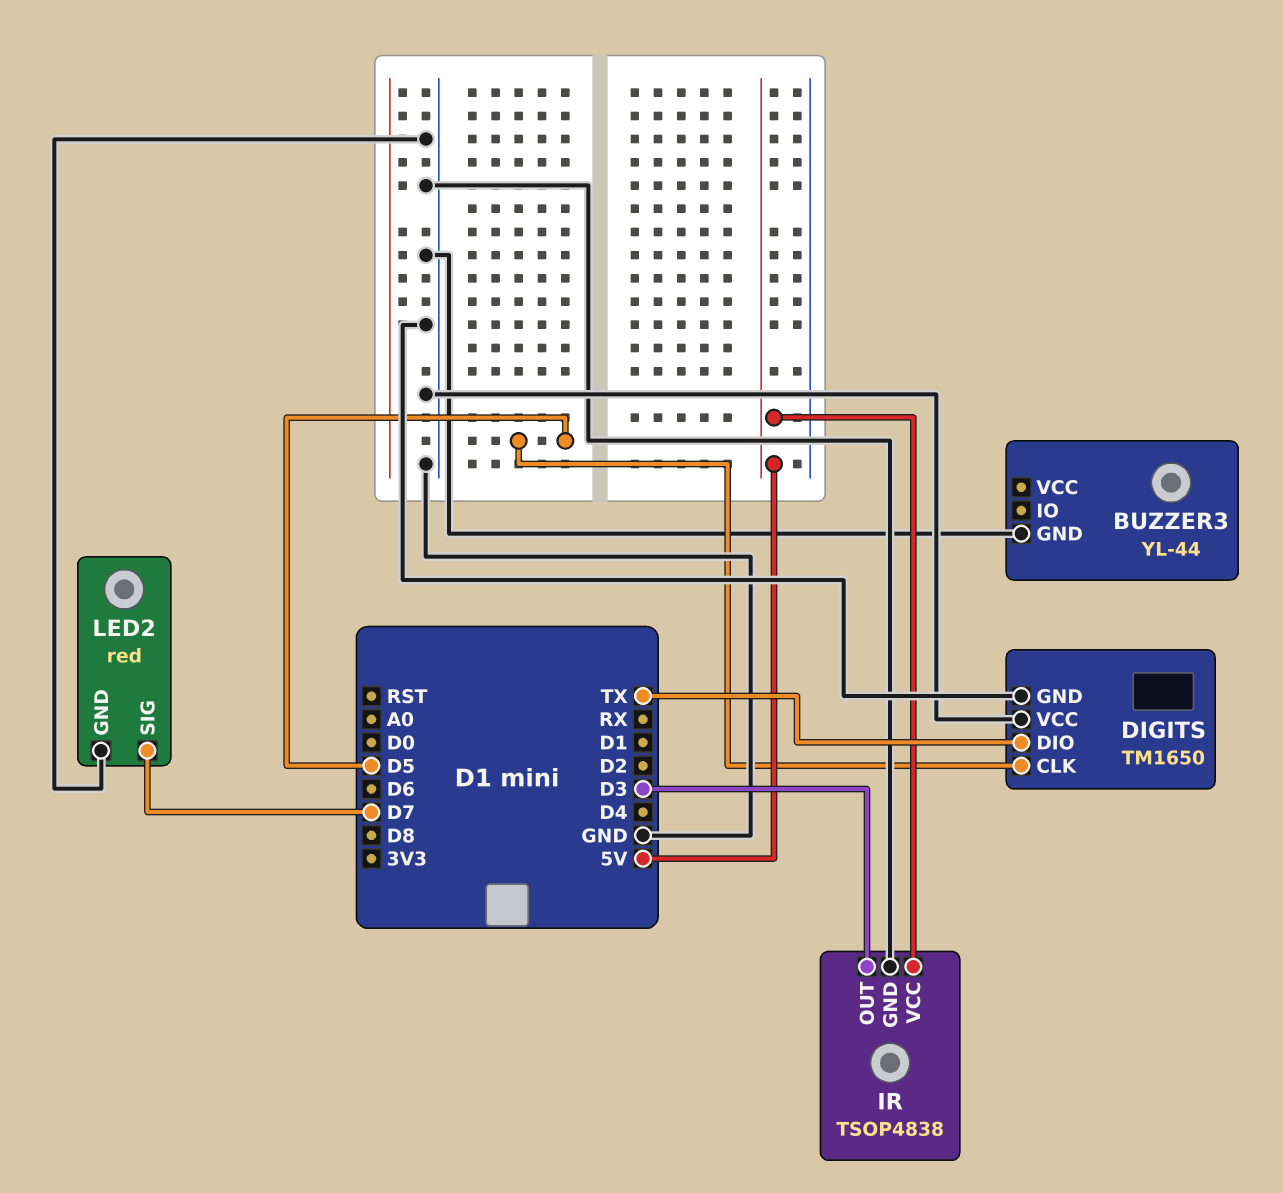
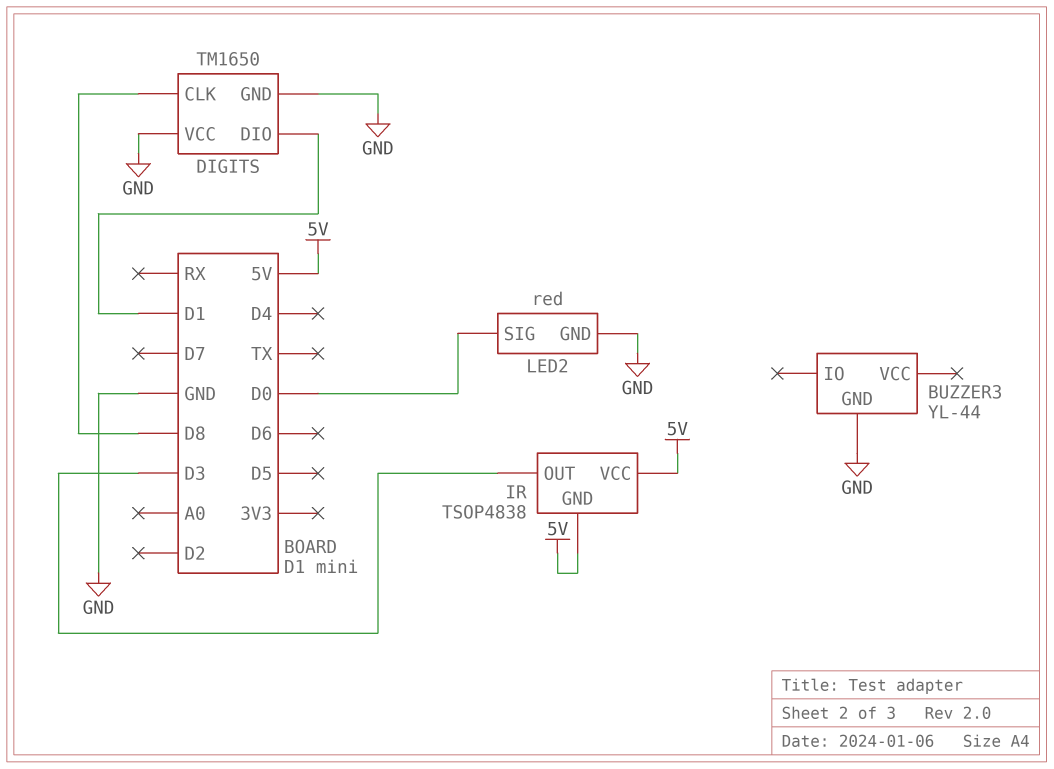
DIGITS pin CLK: D5 -> D8
DIGITS pin DIO: TX -> D1
IR pin GND: GND -> 5V
LED2 pin SIG: D7 -> D0

